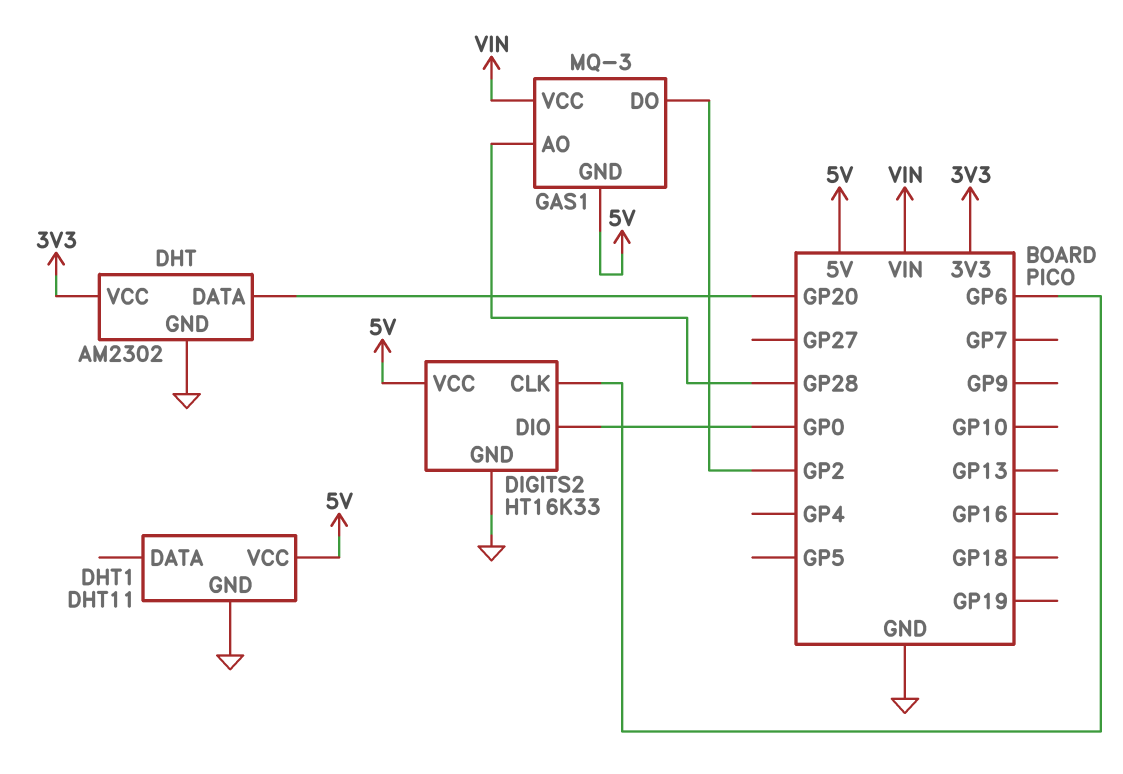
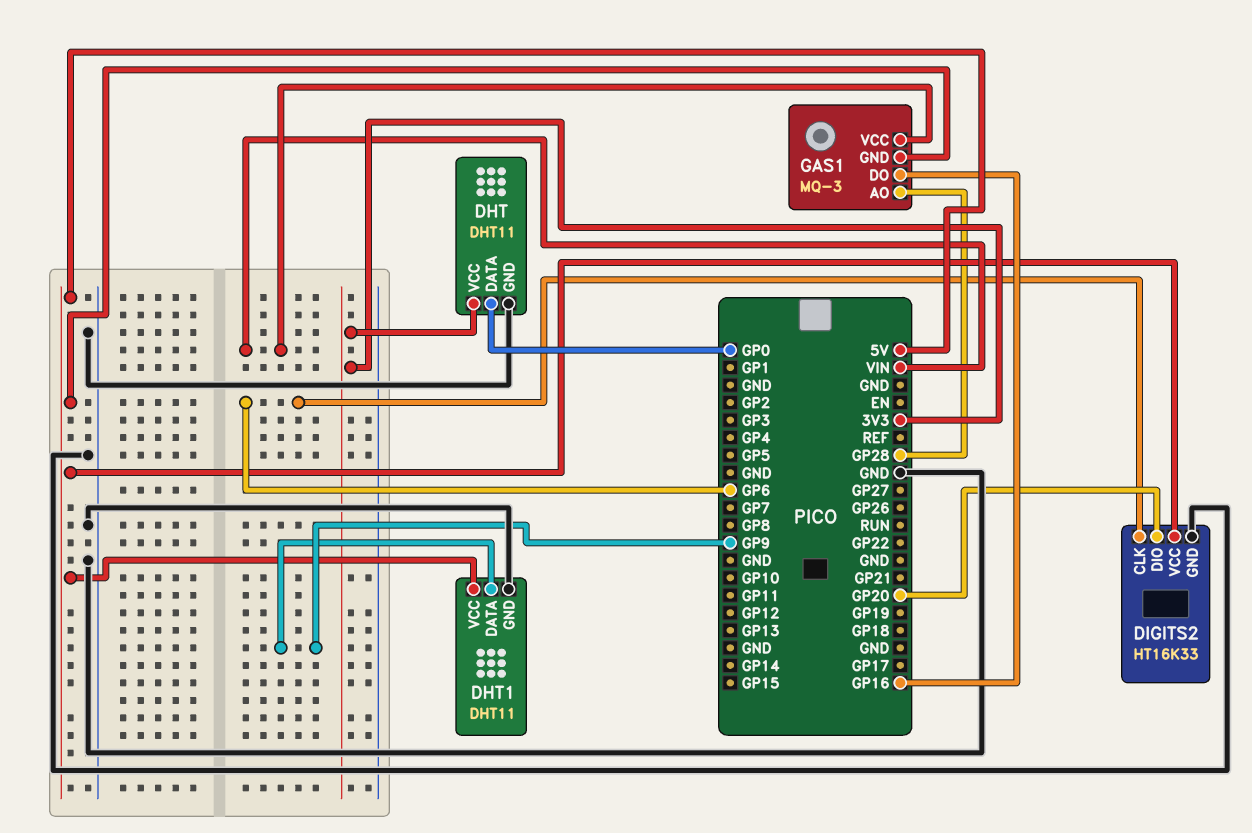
DHT: AM2302 -> DHT11
DHT pin DATA: GP20 -> GP0
DHT1 pin DATA: none -> GP9
DIGITS2 pin DIO: GP0 -> GP20
GAS1 pin DO: GP2 -> GP16

